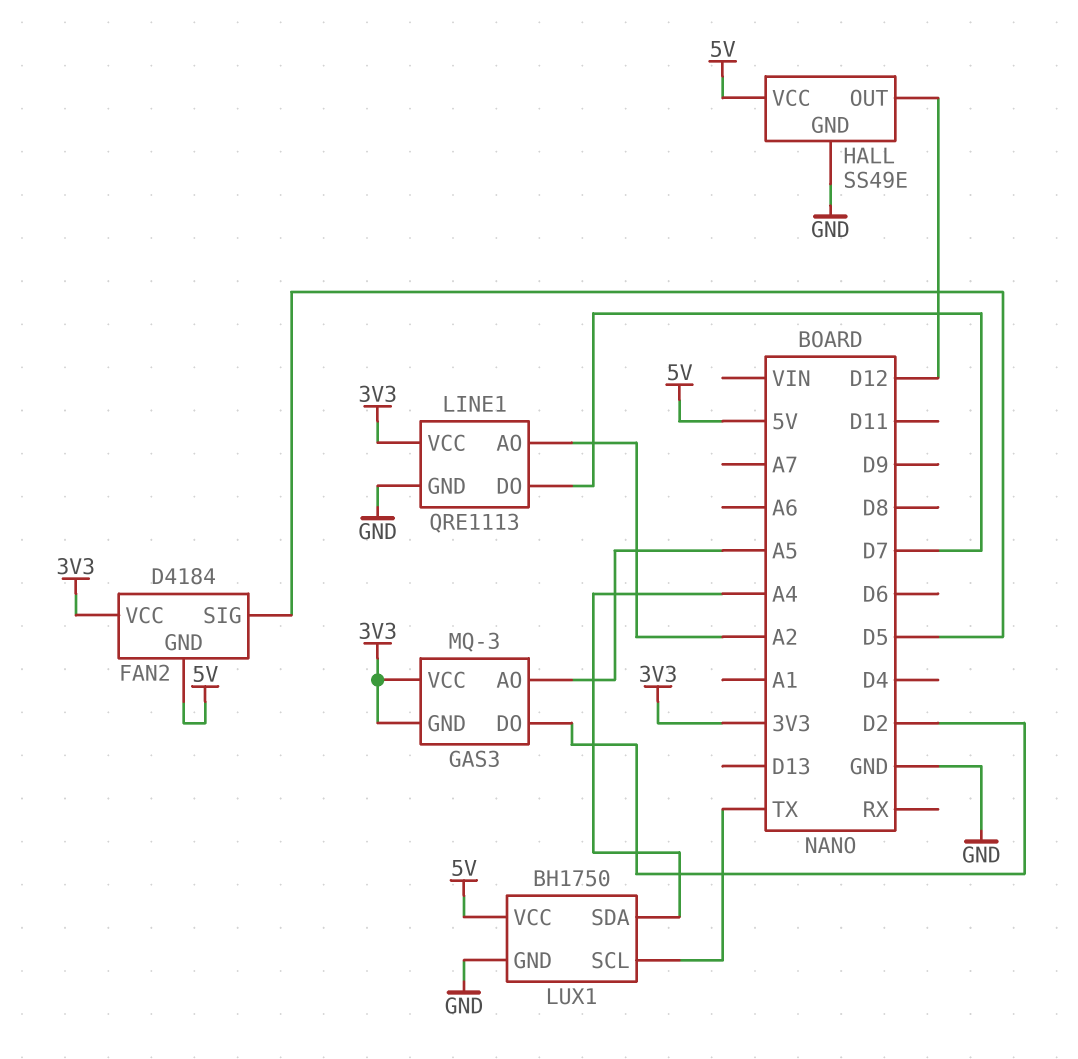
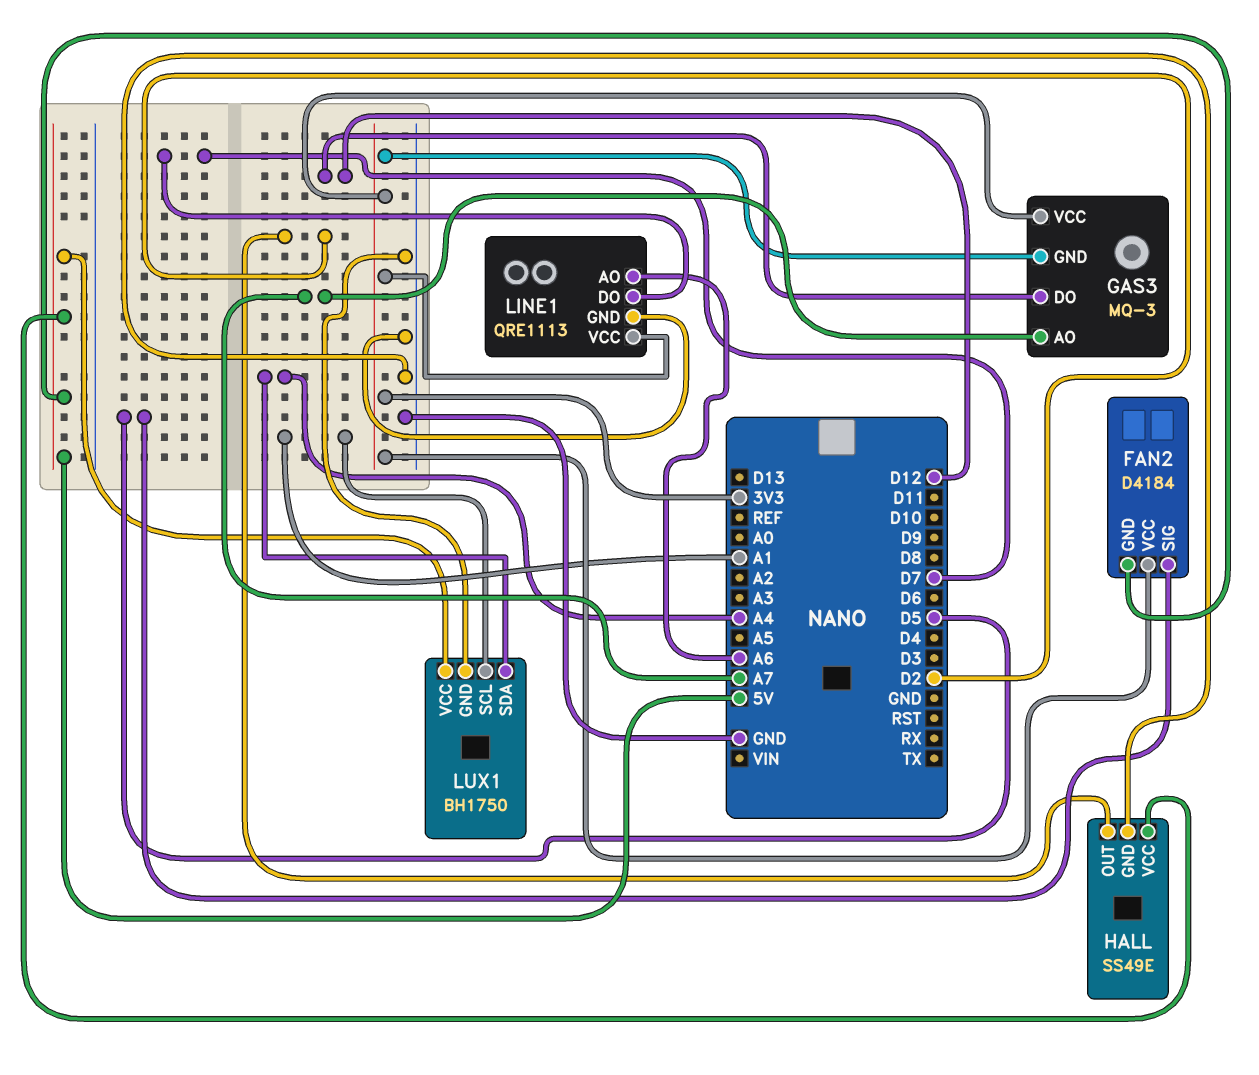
GAS3 pin AO: A5 -> A7
GAS3 pin DO: D2 -> D12
HALL pin OUT: D12 -> D2
LINE1 pin AO: A2 -> A6
LUX1 pin SCL: TX -> A1

